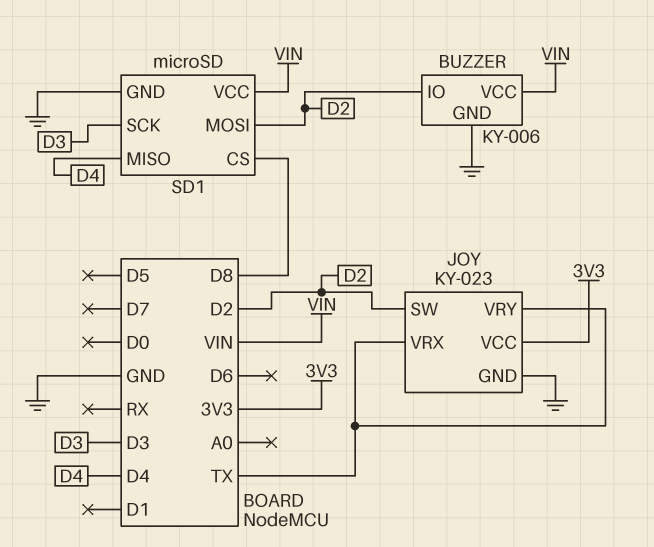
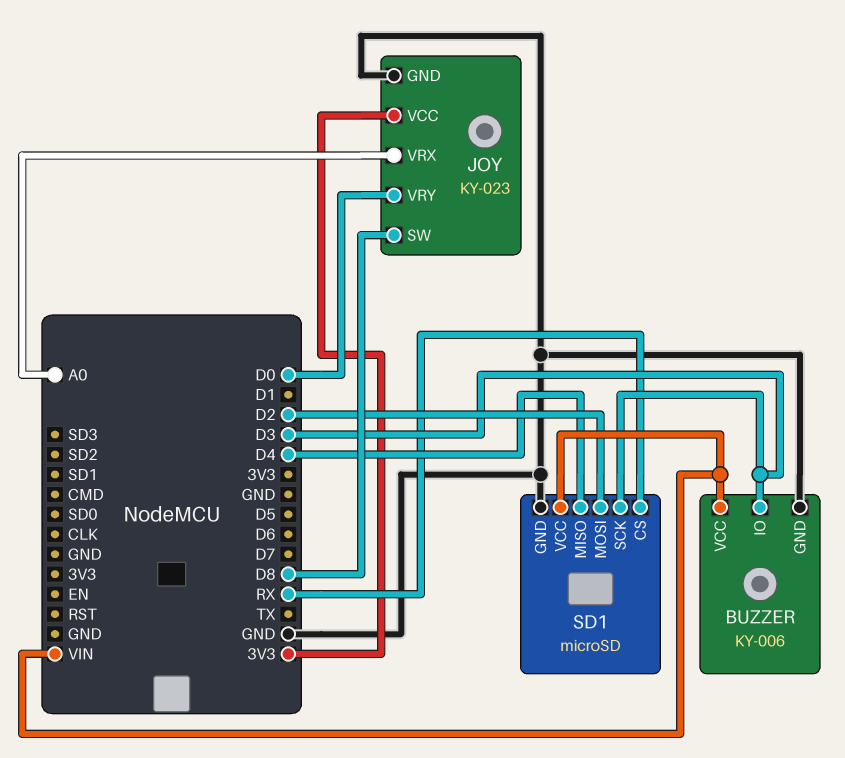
BUZZER pin IO: D2 -> D3
JOY pin SW: D2 -> D8
JOY pin VRX: TX -> A0
JOY pin VRY: TX -> D0
SD1 pin CS: D8 -> RX

